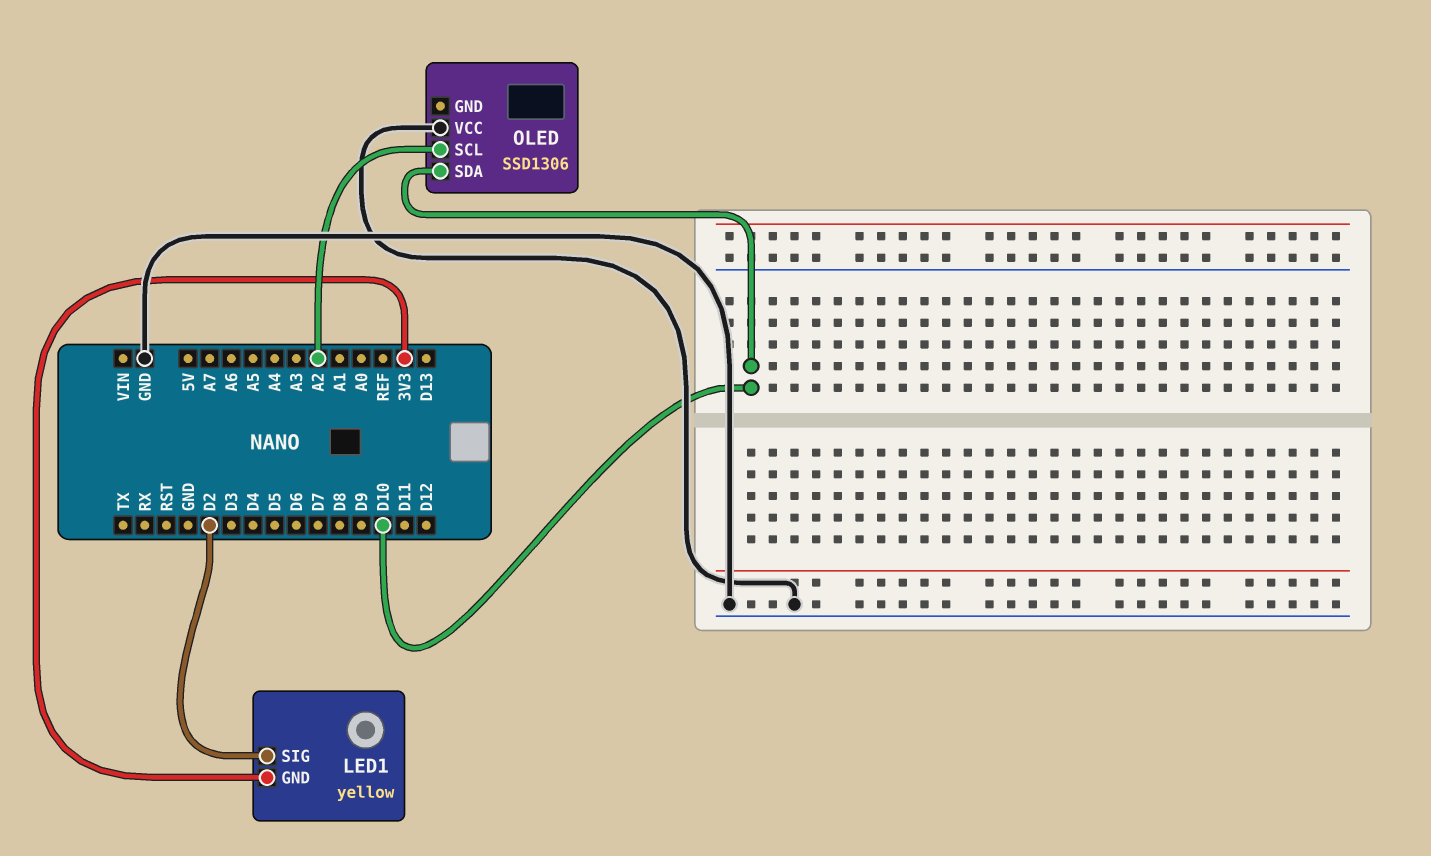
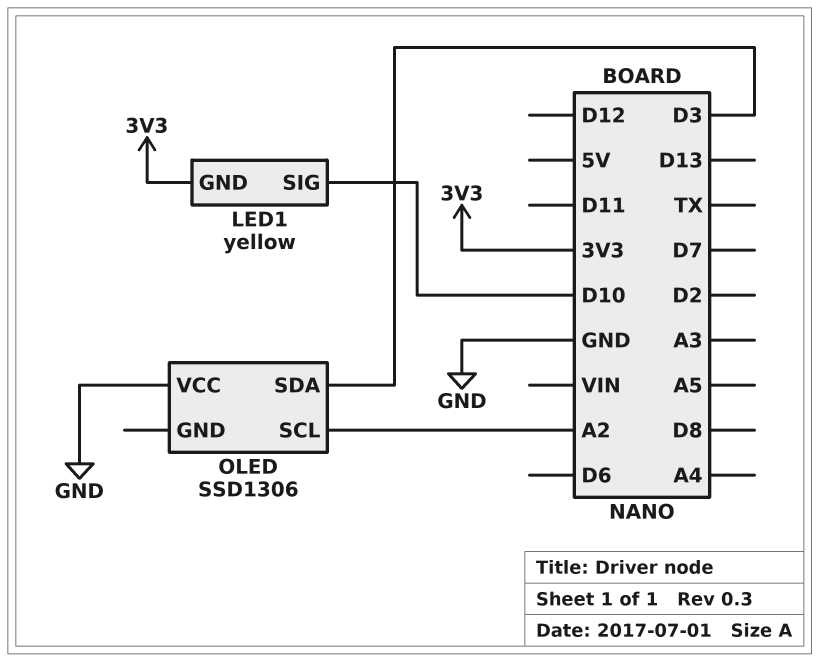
LED1 pin SIG: D2 -> D10
OLED pin SDA: D10 -> D3

